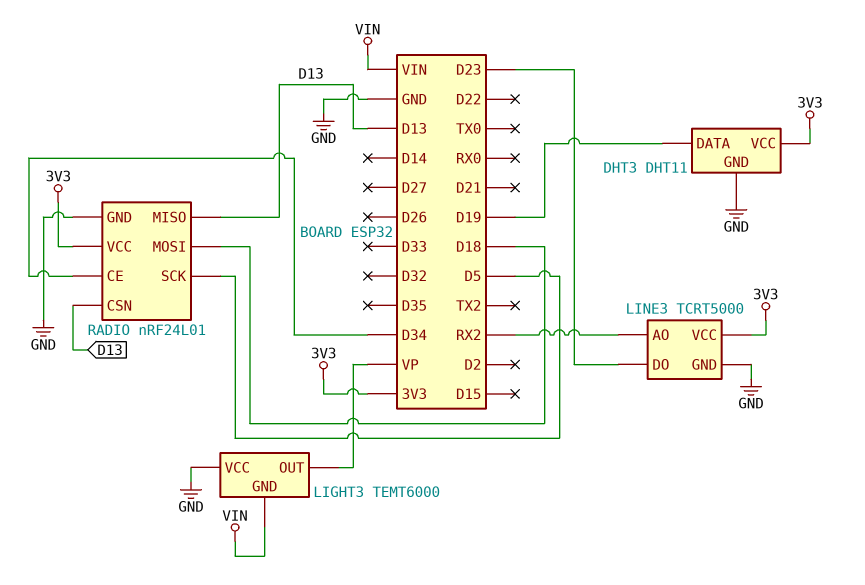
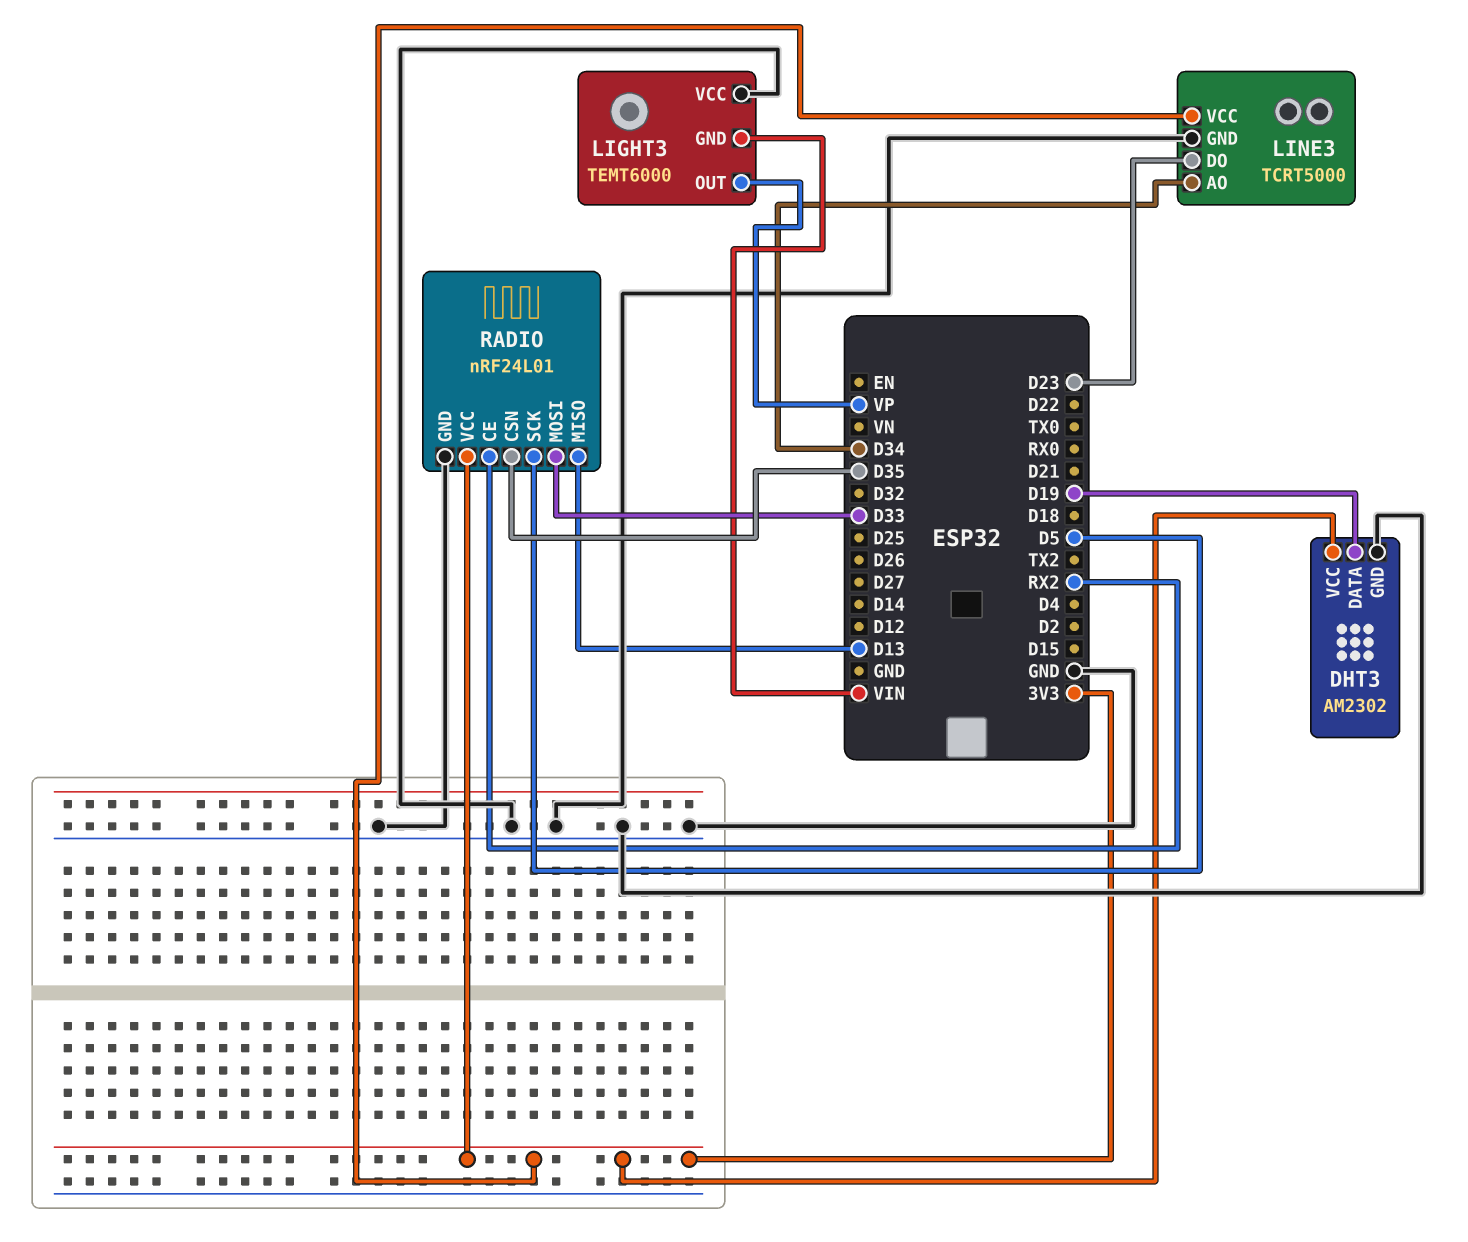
DHT3: DHT11 -> AM2302
LINE3 pin AO: RX2 -> D34
RADIO pin CE: D34 -> RX2
RADIO pin CSN: D13 -> D35
RADIO pin MOSI: D18 -> D33

